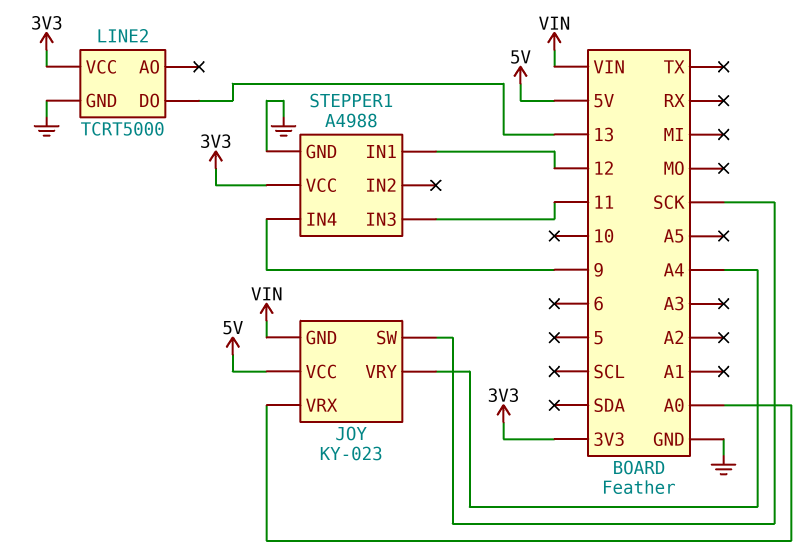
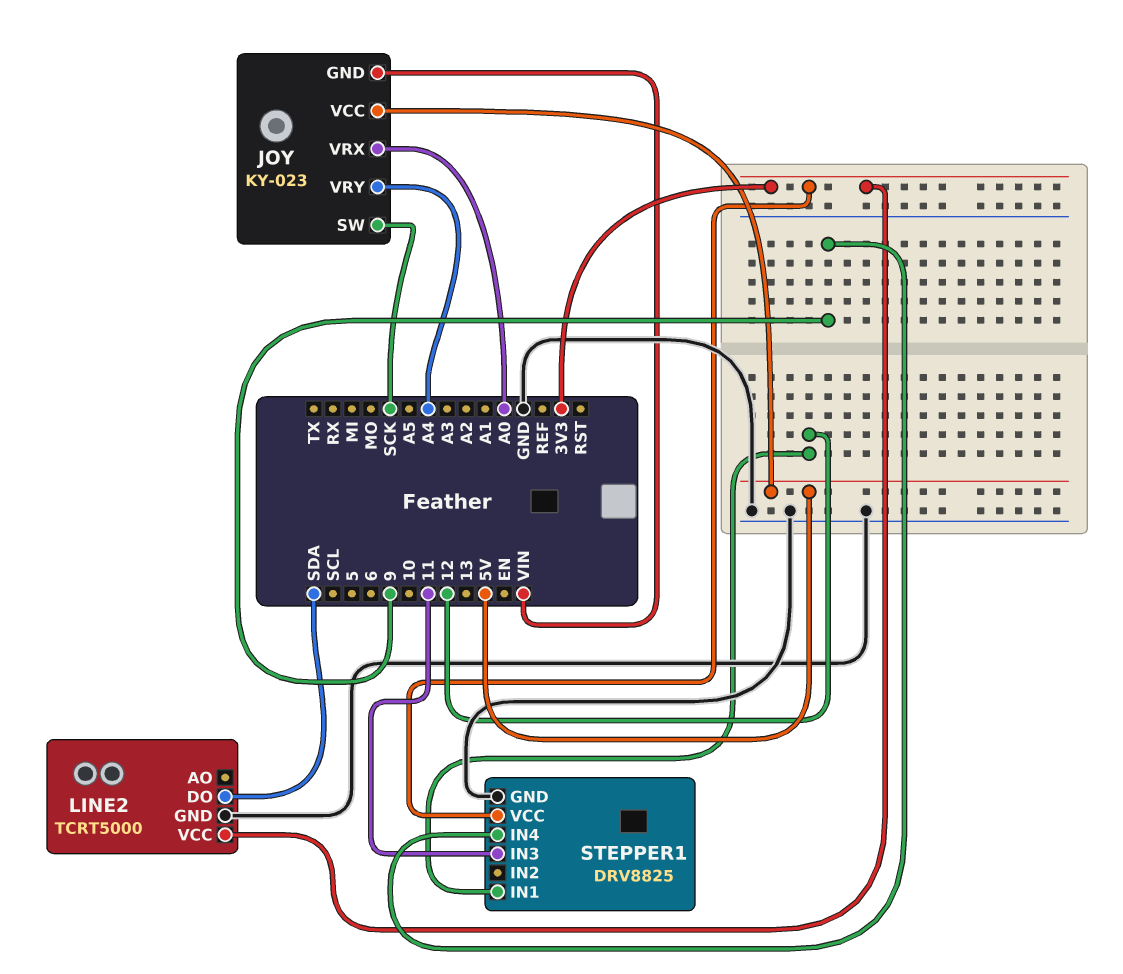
LINE2 pin DO: 13 -> SDA
STEPPER1: A4988 -> DRV8825

